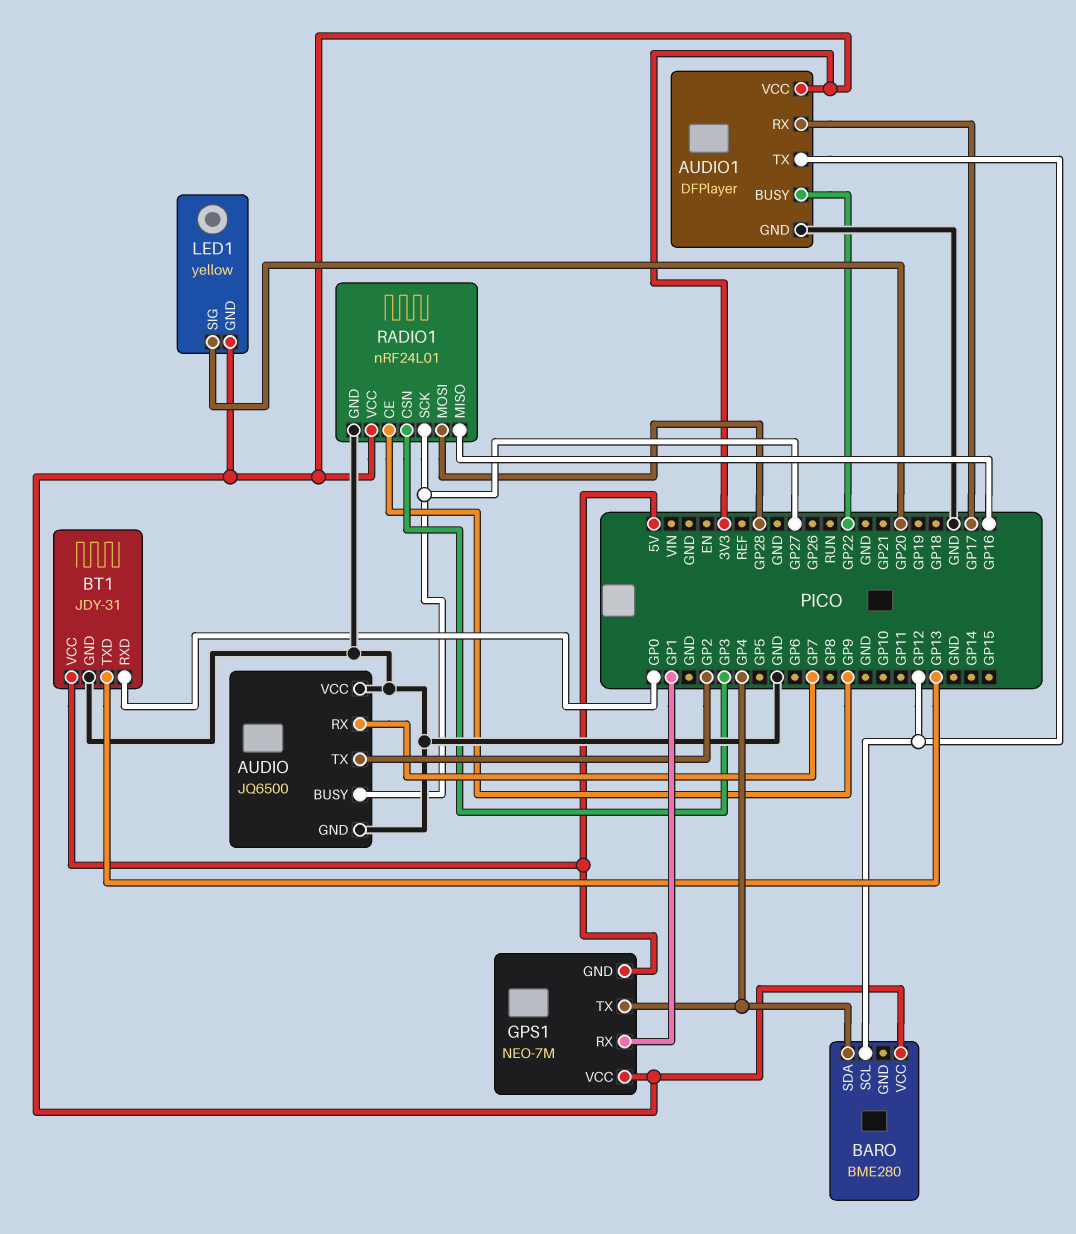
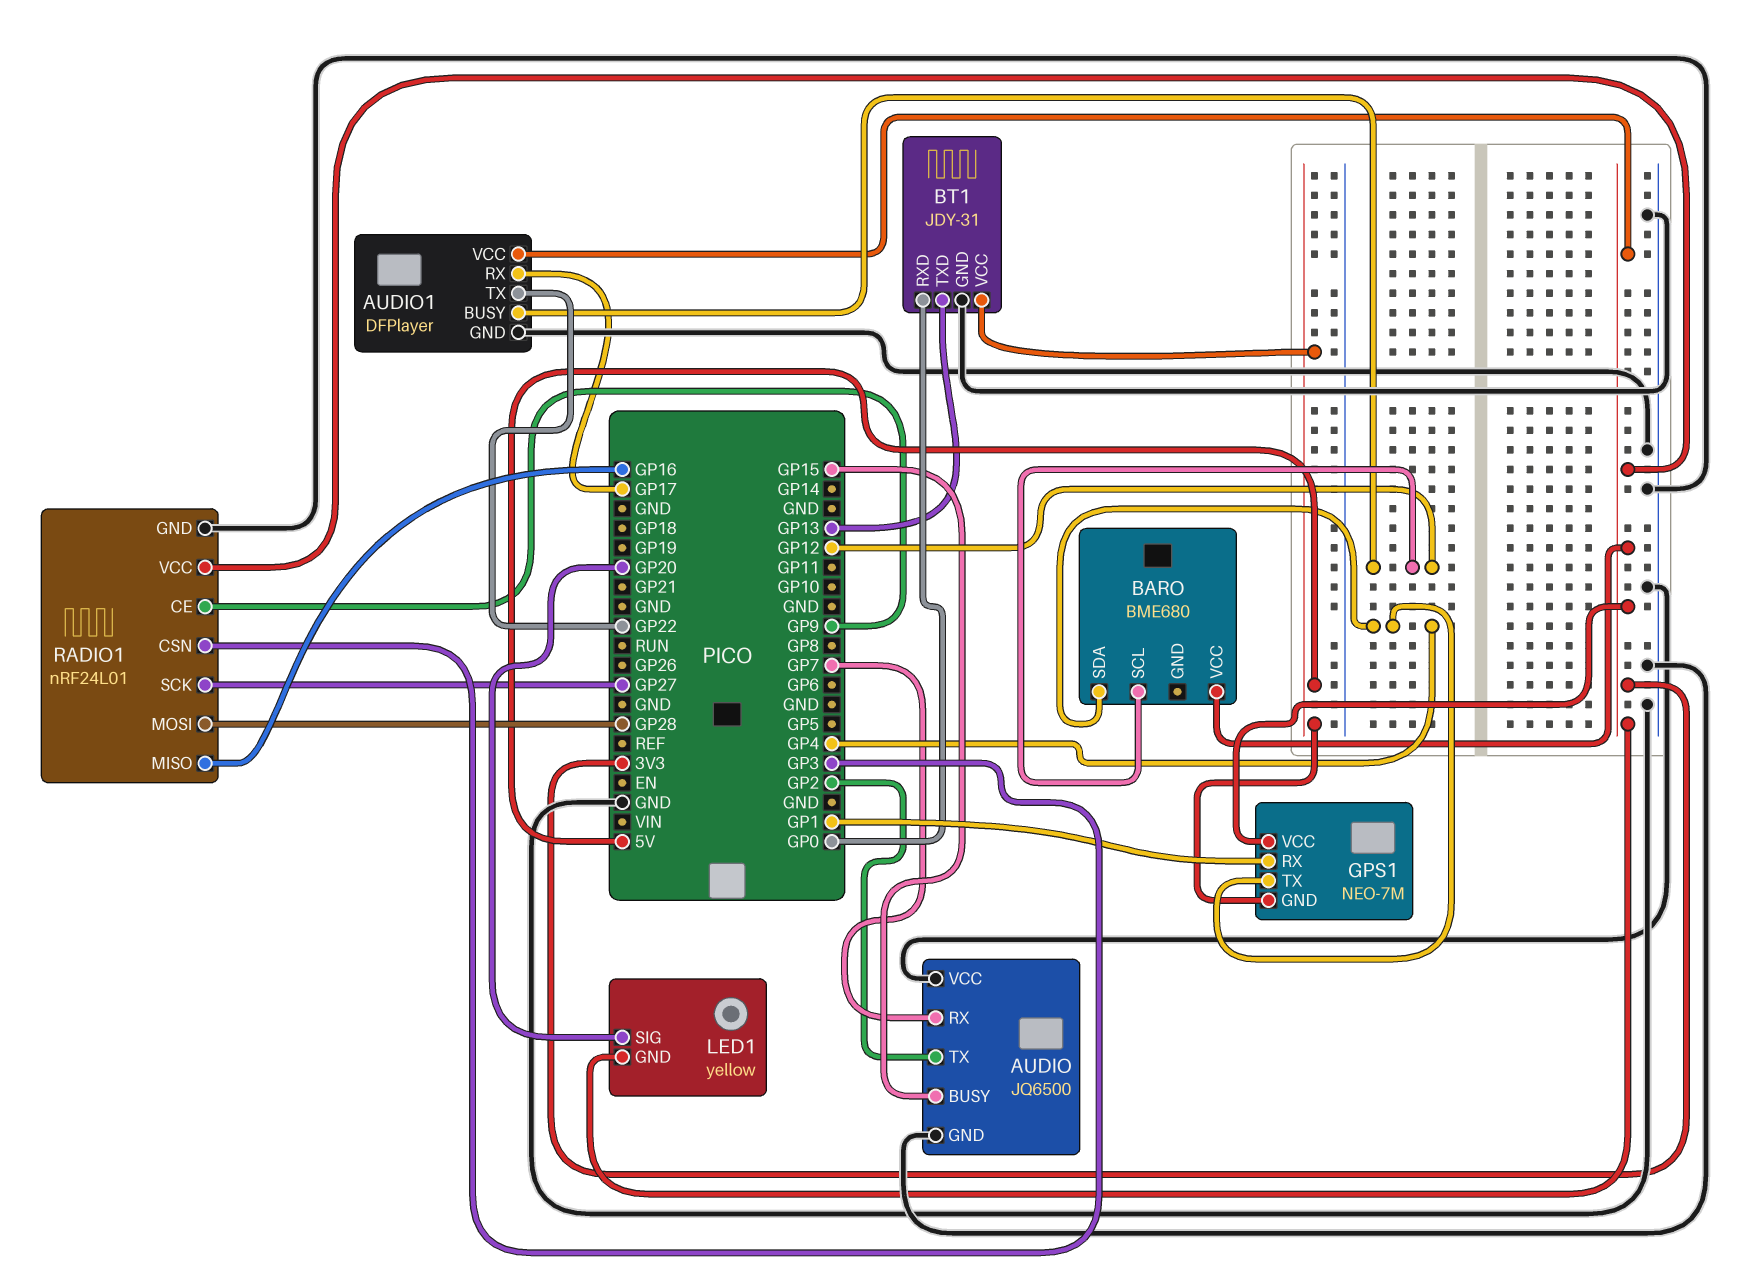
AUDIO pin BUSY: GP27 -> GP15
AUDIO1 pin BUSY: GP22 -> GP12
AUDIO1 pin TX: GP12 -> GP22
BARO: BME280 -> BME680

